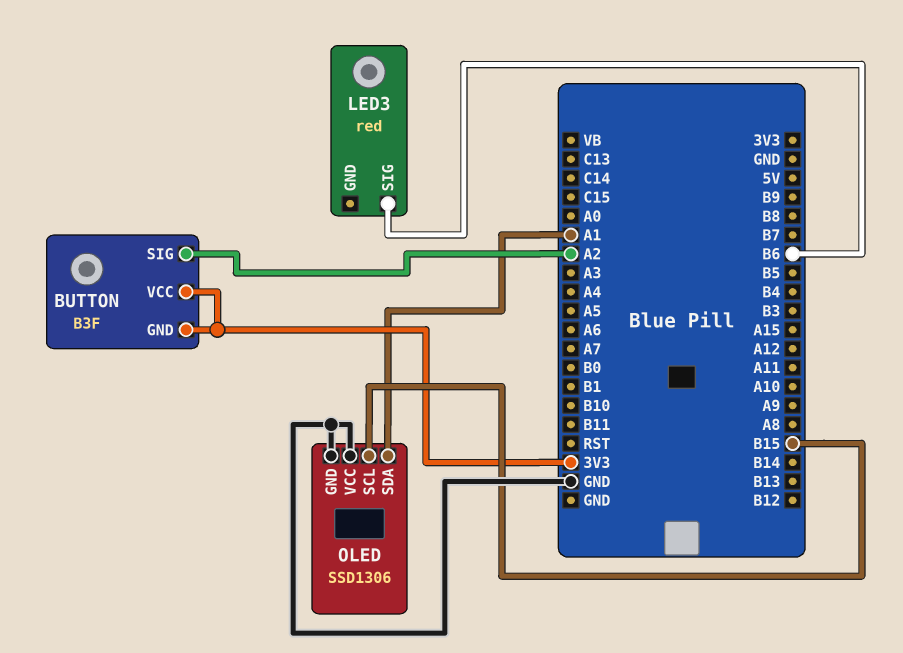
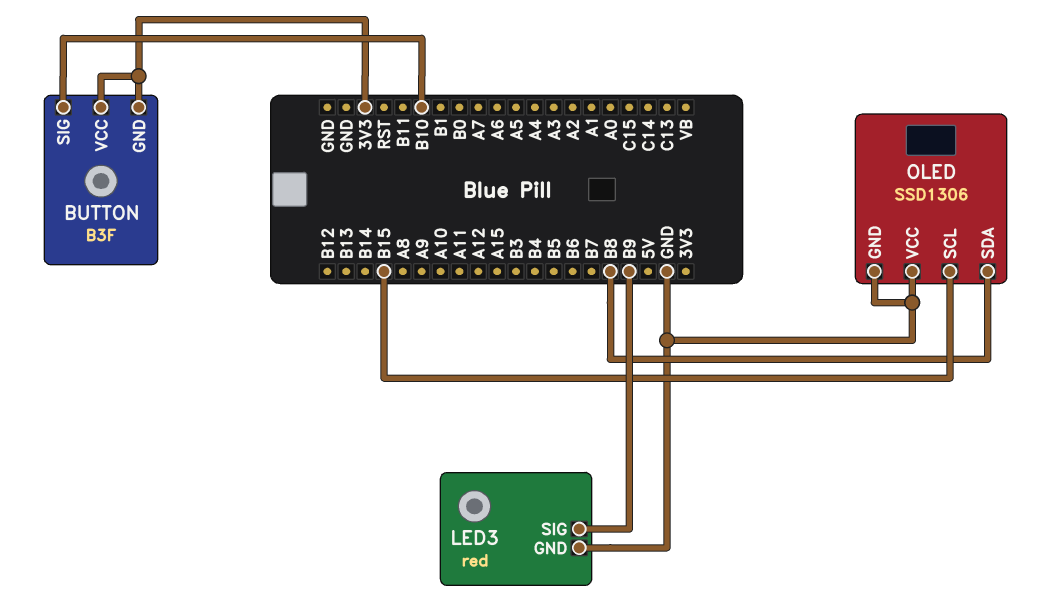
BUTTON pin SIG: A2 -> B10
LED3 pin GND: none -> GND
LED3 pin SIG: B6 -> B9
OLED pin SDA: A1 -> B8

